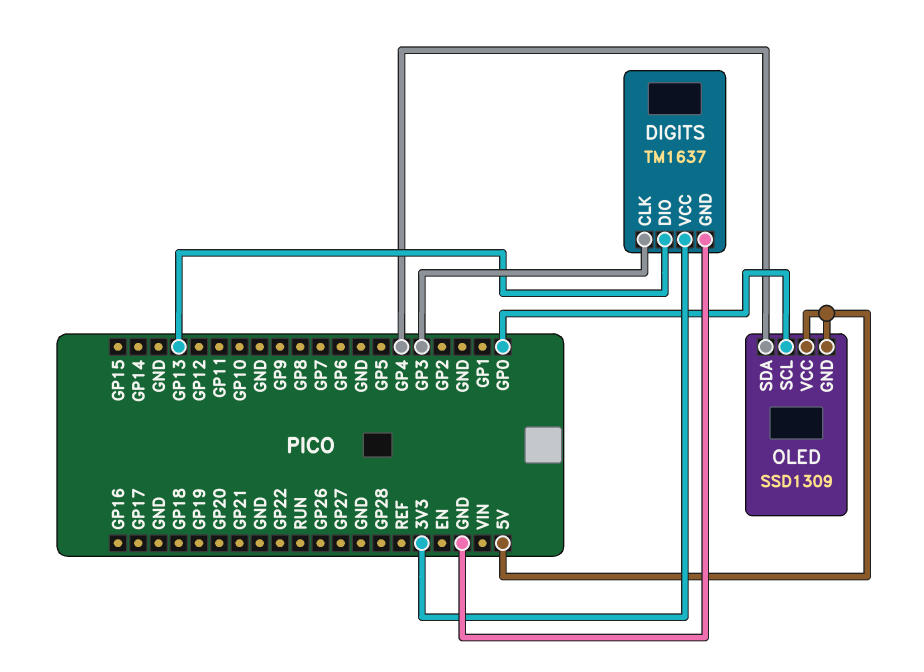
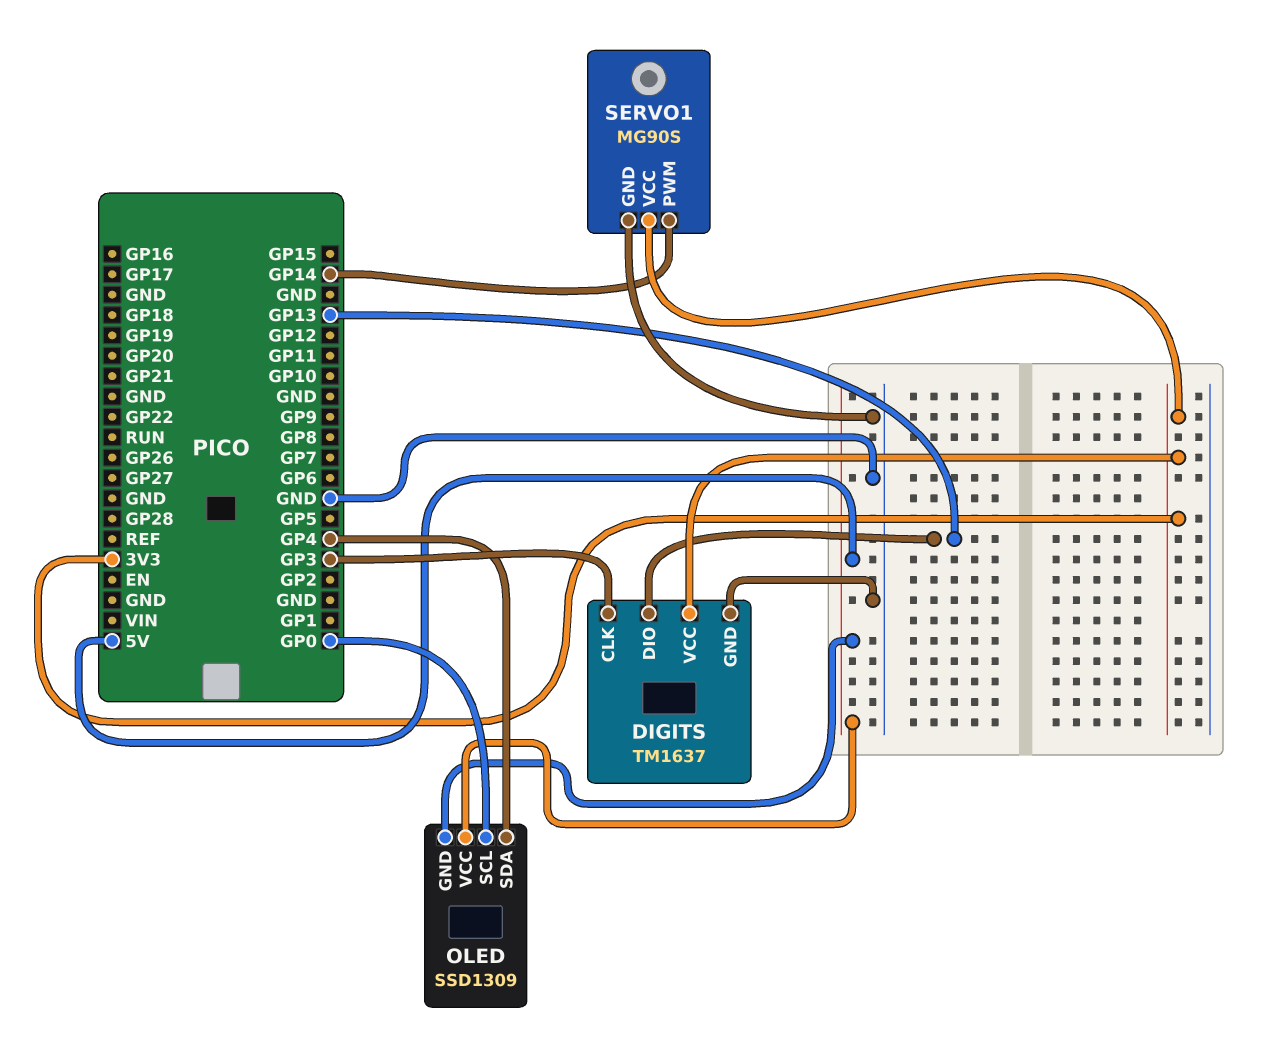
SERVO1: none -> MG90S
SERVO1 pin GND: none -> GND
SERVO1 pin PWM: none -> GP14
SERVO1 pin VCC: none -> 3V3

